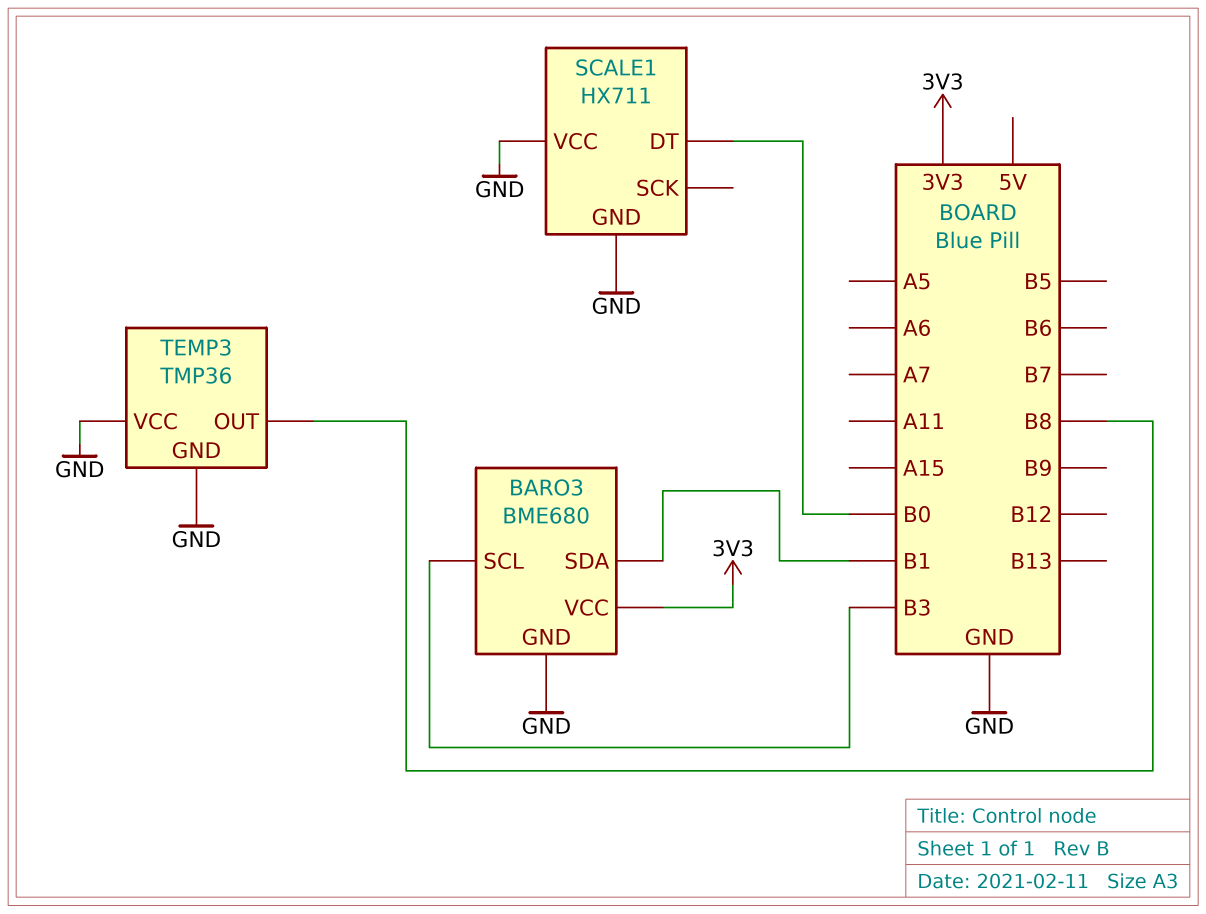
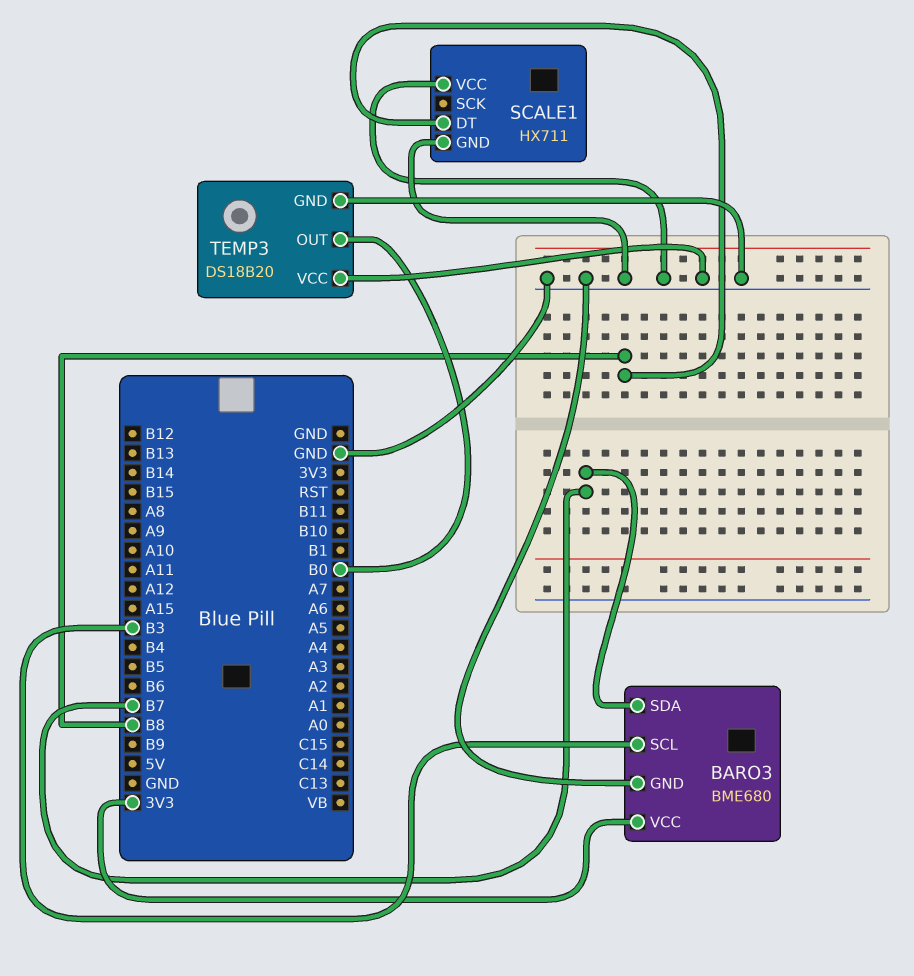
BARO3 pin SDA: B1 -> B7
SCALE1 pin DT: B0 -> B8
TEMP3: TMP36 -> DS18B20
TEMP3 pin OUT: B8 -> B0

